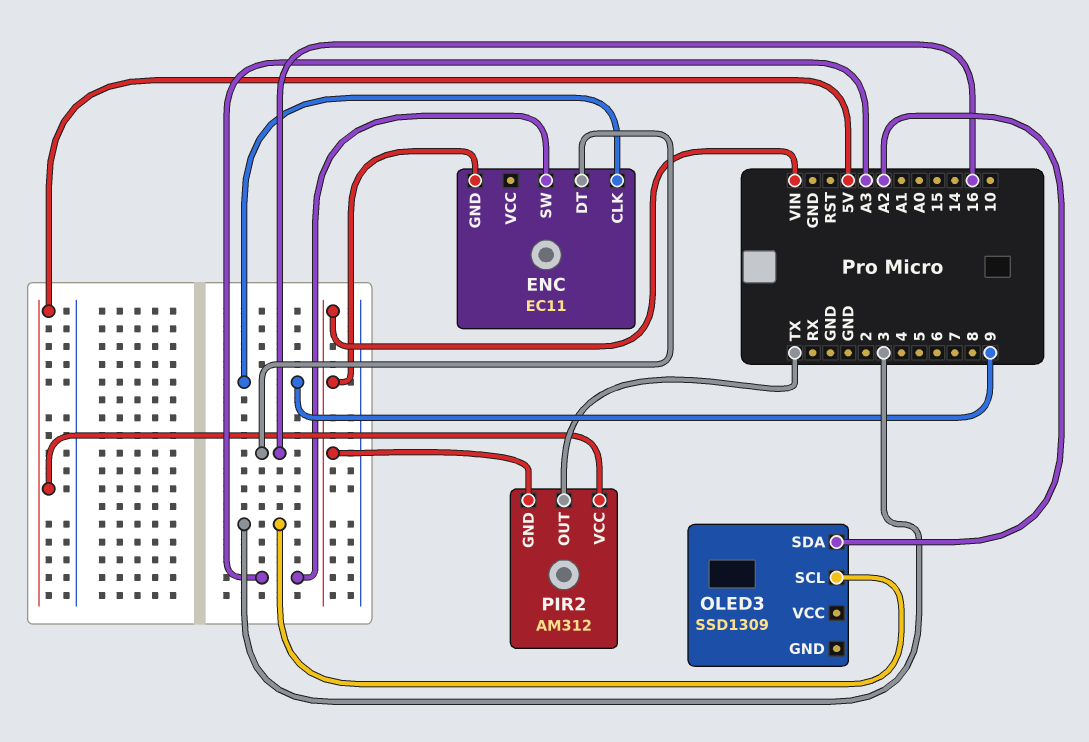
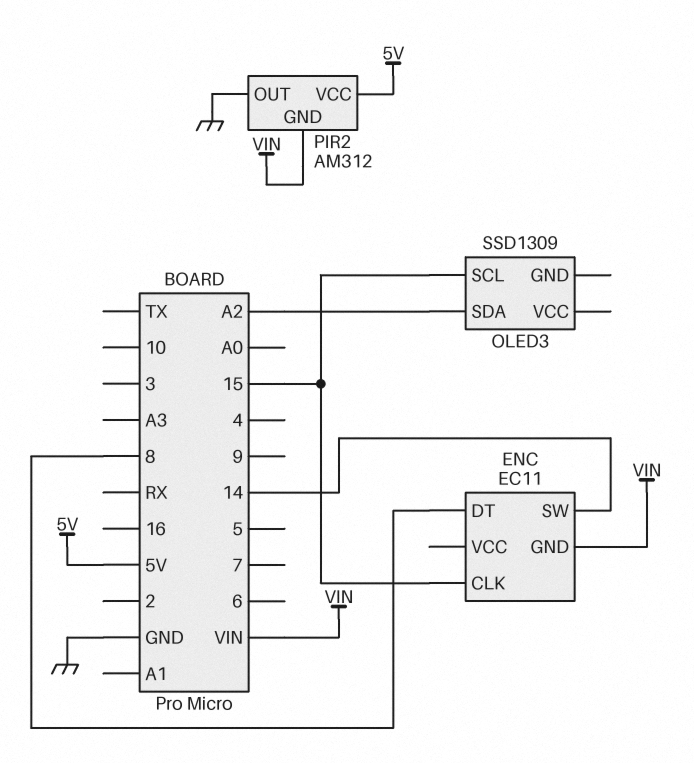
ENC pin CLK: 9 -> 15
ENC pin DT: 16 -> 8
ENC pin SW: A3 -> 14
OLED3 pin SCL: 3 -> 15
PIR2 pin OUT: TX -> GND

